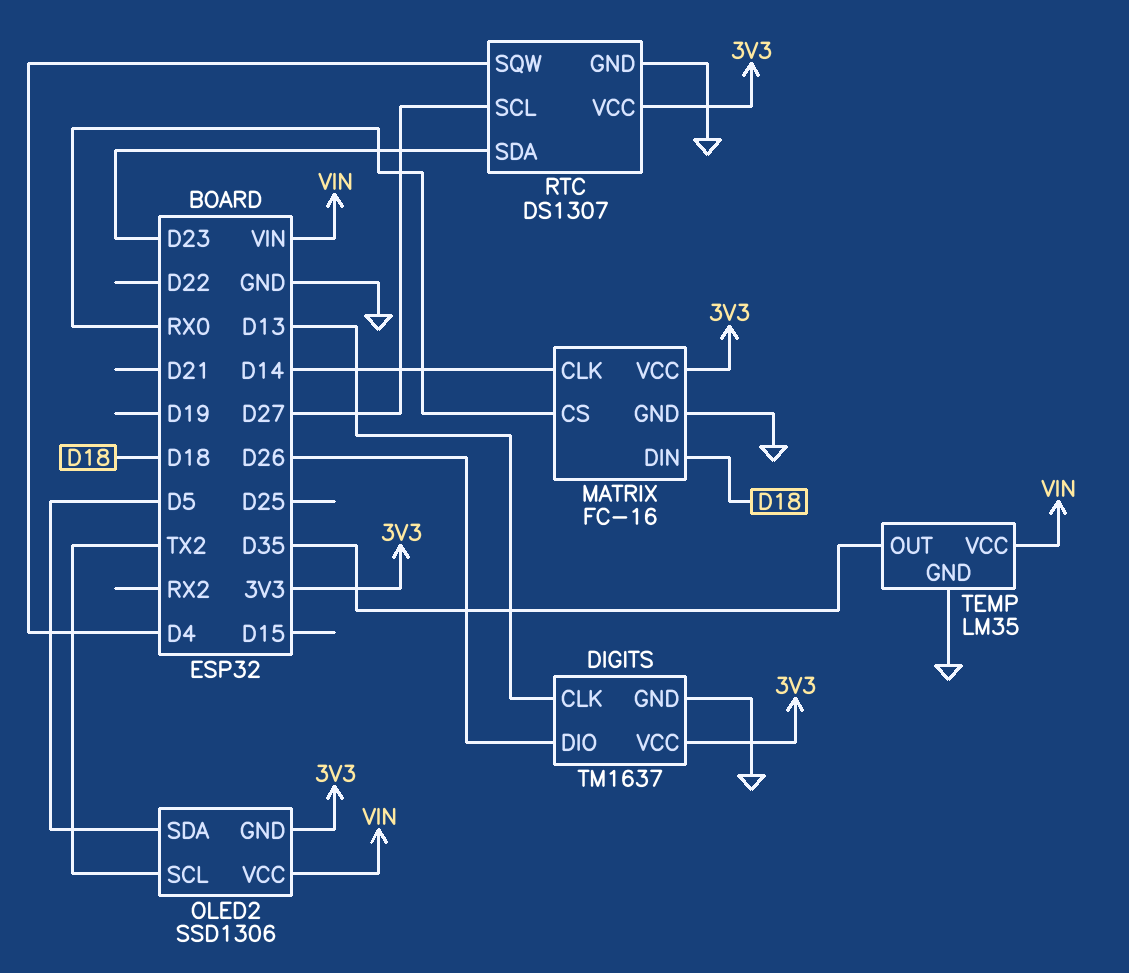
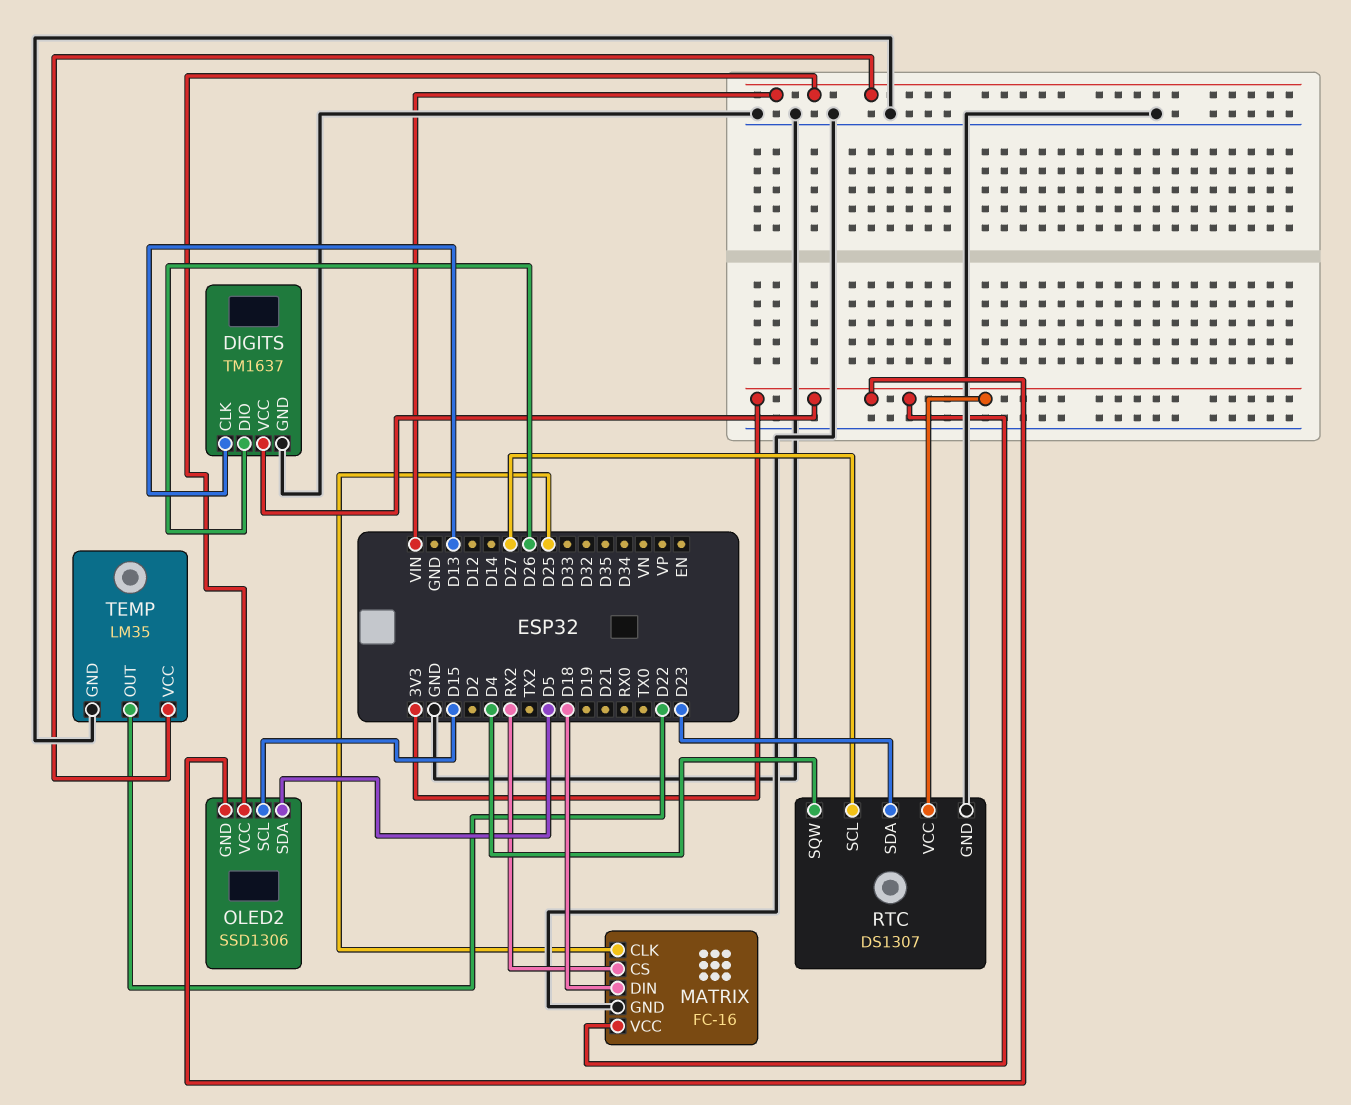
MATRIX pin CLK: D14 -> D25
MATRIX pin CS: RX0 -> RX2
OLED2 pin SCL: TX2 -> D15
TEMP pin OUT: D35 -> D22

